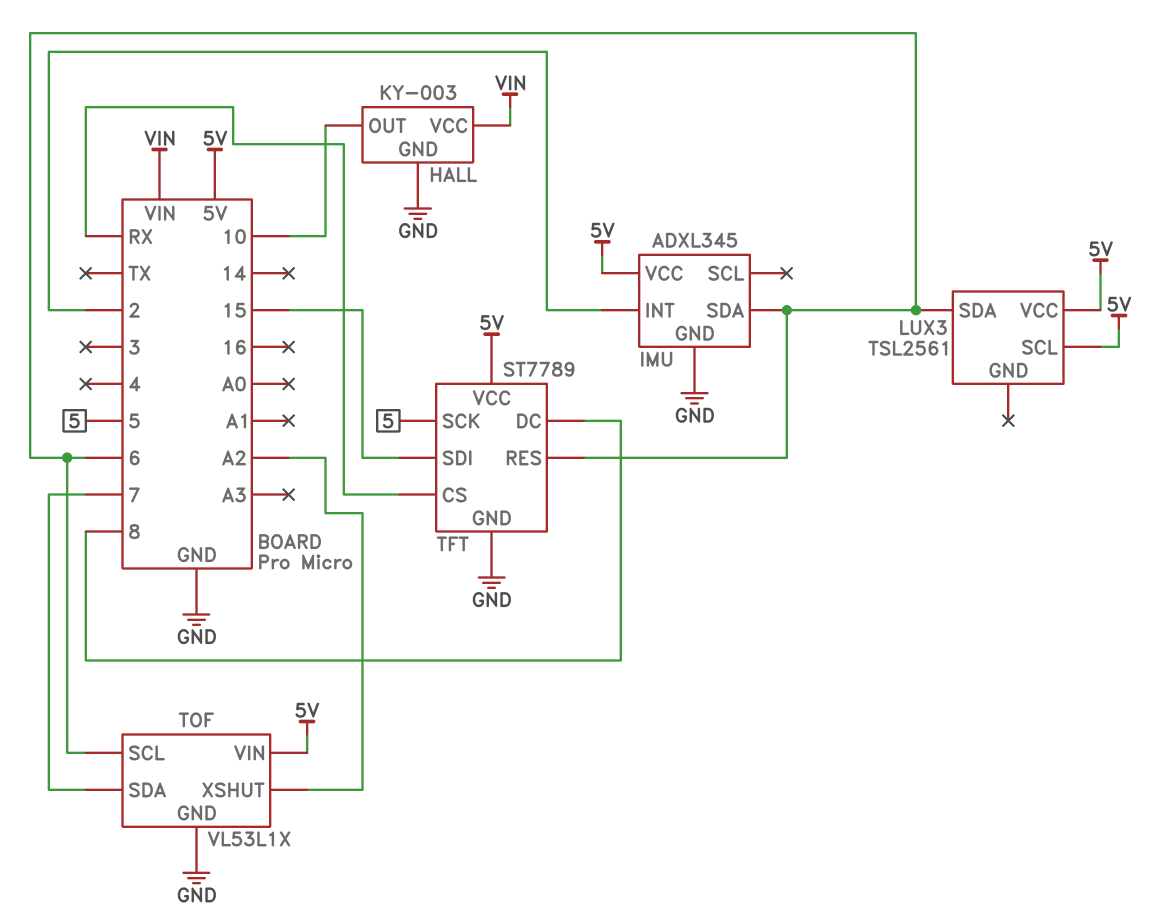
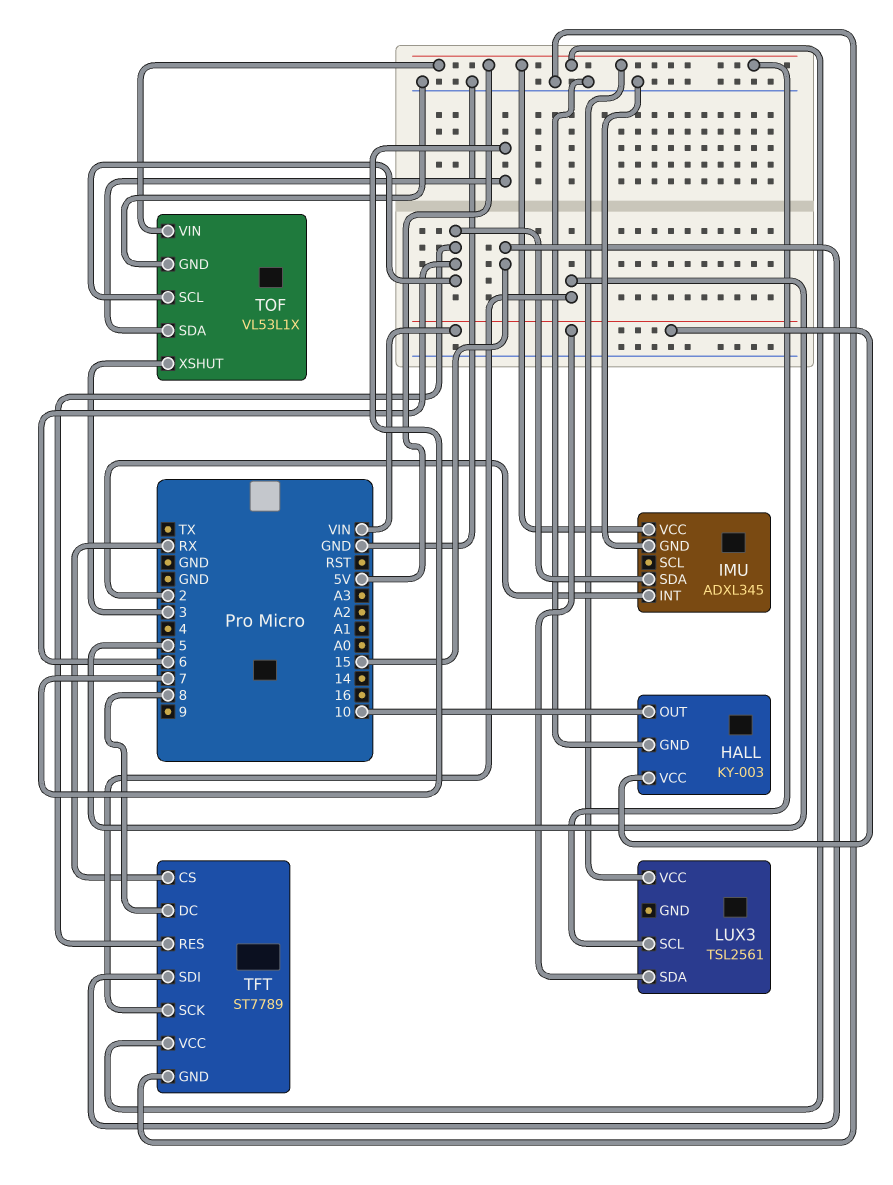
LUX3 pin SDA: 6 -> VIN
TOF pin XSHUT: A2 -> 3

